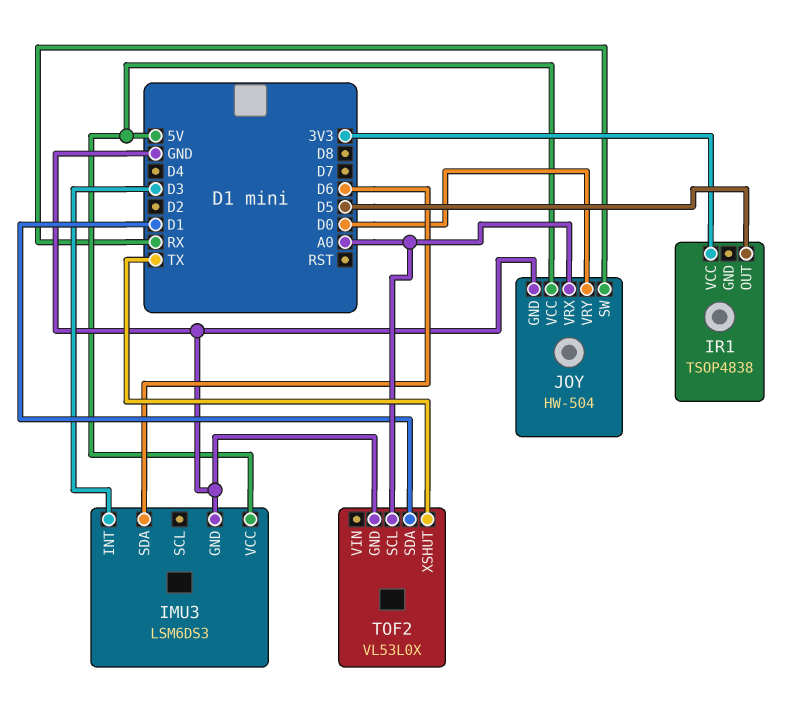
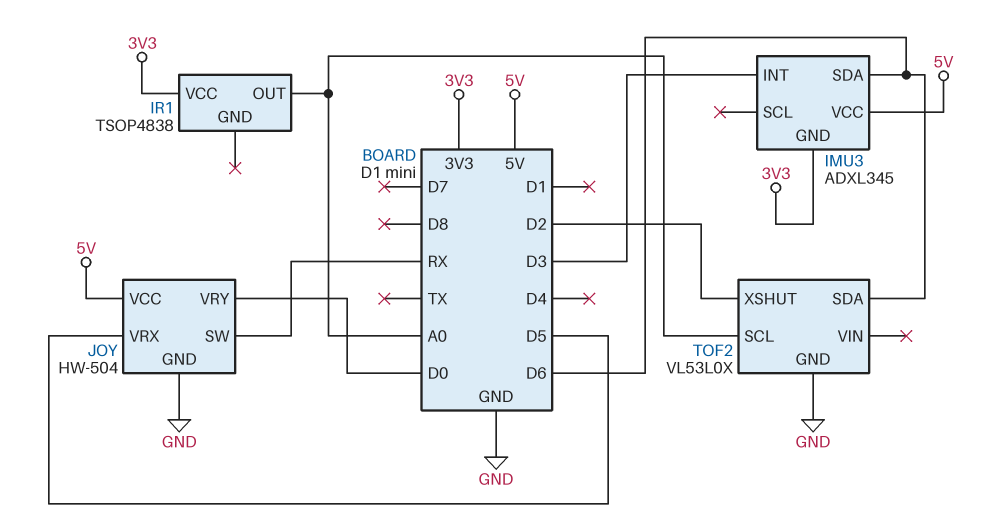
IMU3: LSM6DS3 -> ADXL345
IMU3 pin GND: GND -> 3V3
IR1 pin OUT: D5 -> A0
JOY pin VRX: A0 -> D5
TOF2 pin SDA: D1 -> D6
TOF2 pin XSHUT: TX -> D2

